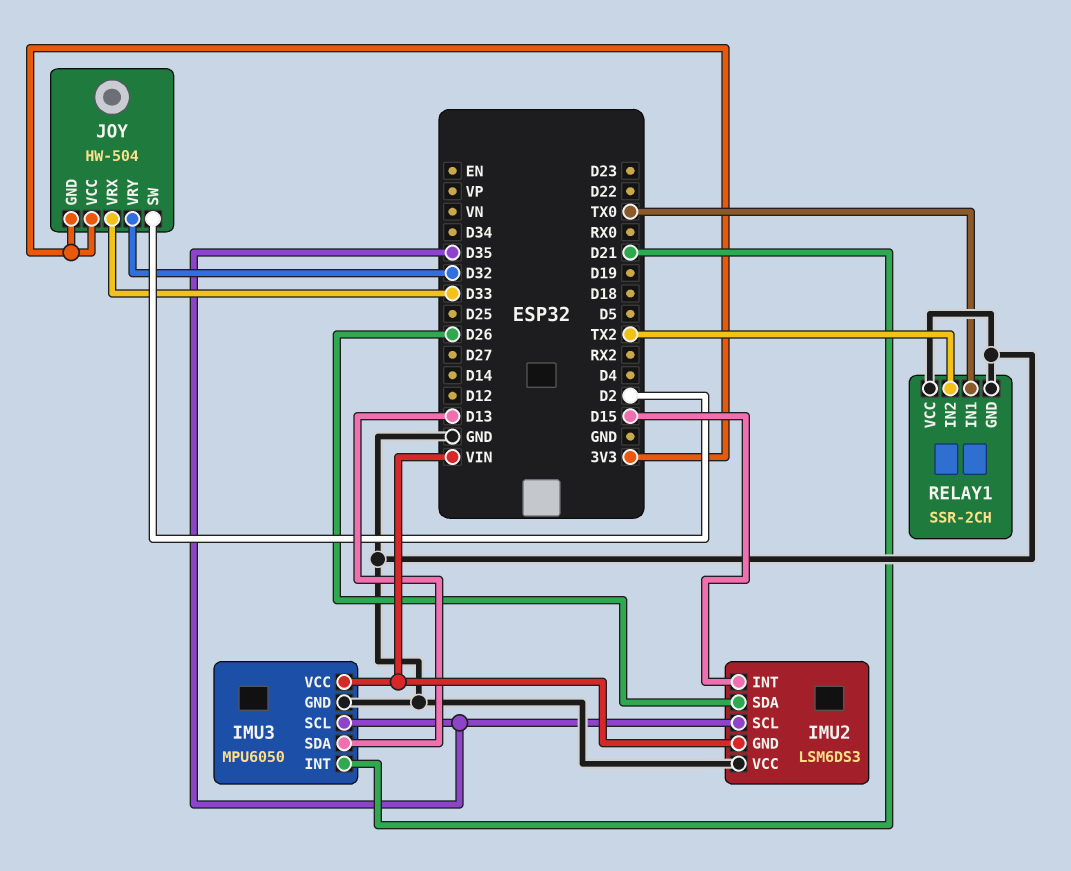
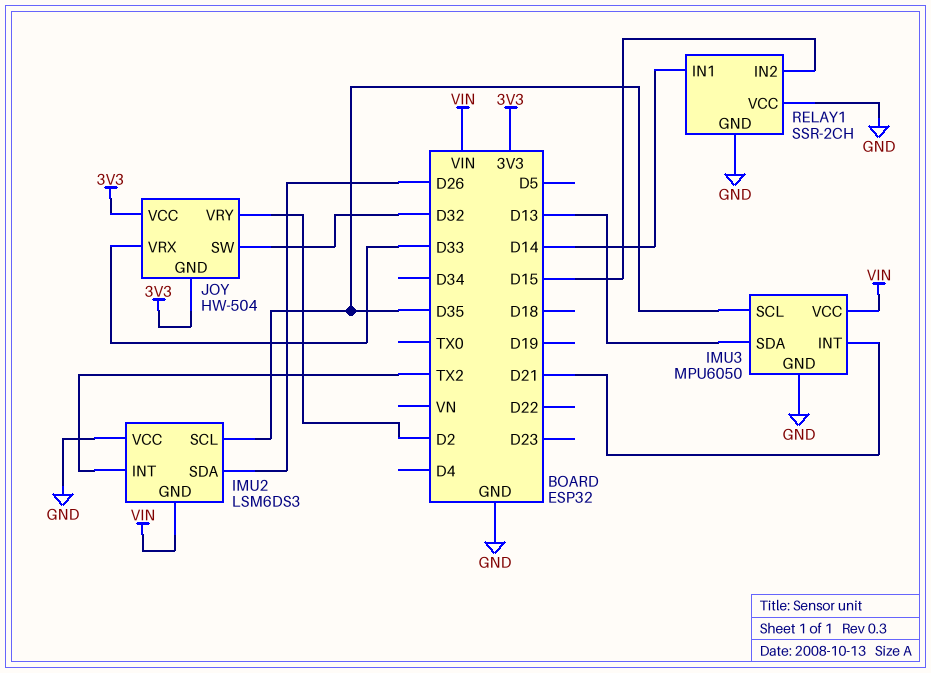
IMU2 pin INT: D15 -> TX2
JOY pin SW: D2 -> D32
JOY pin VRY: D32 -> D2
RELAY1 pin IN1: TX0 -> D14
RELAY1 pin IN2: TX2 -> D15

